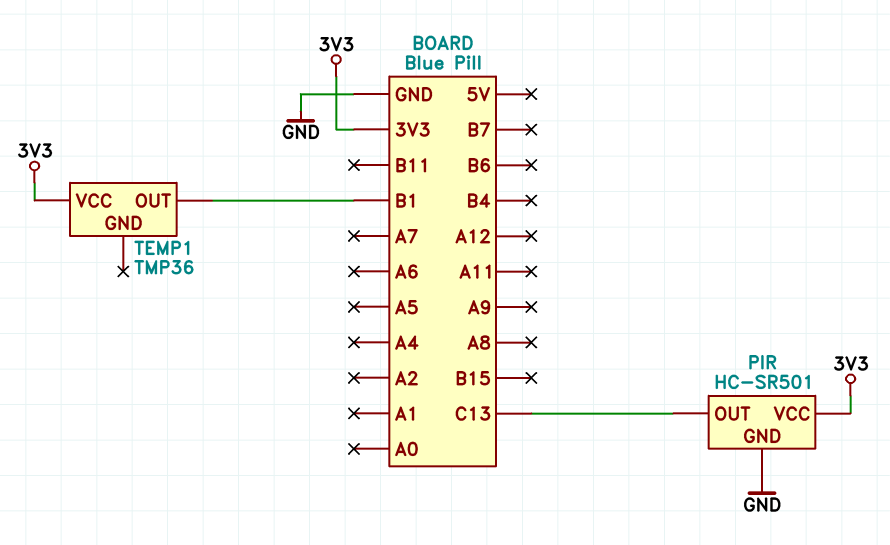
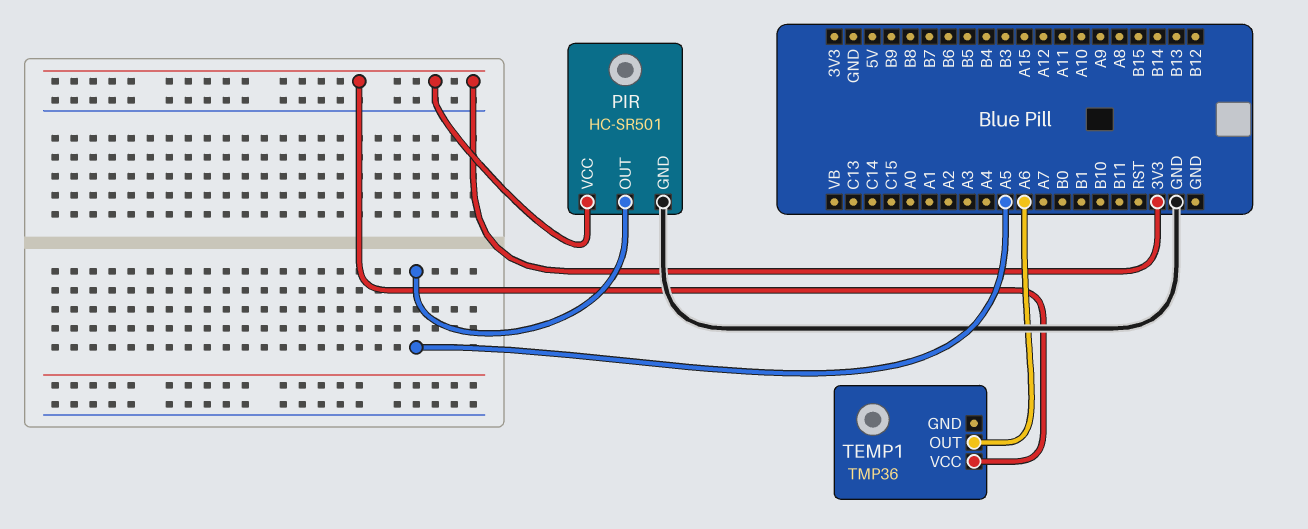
PIR pin OUT: C13 -> A5
TEMP1 pin OUT: B1 -> A6

